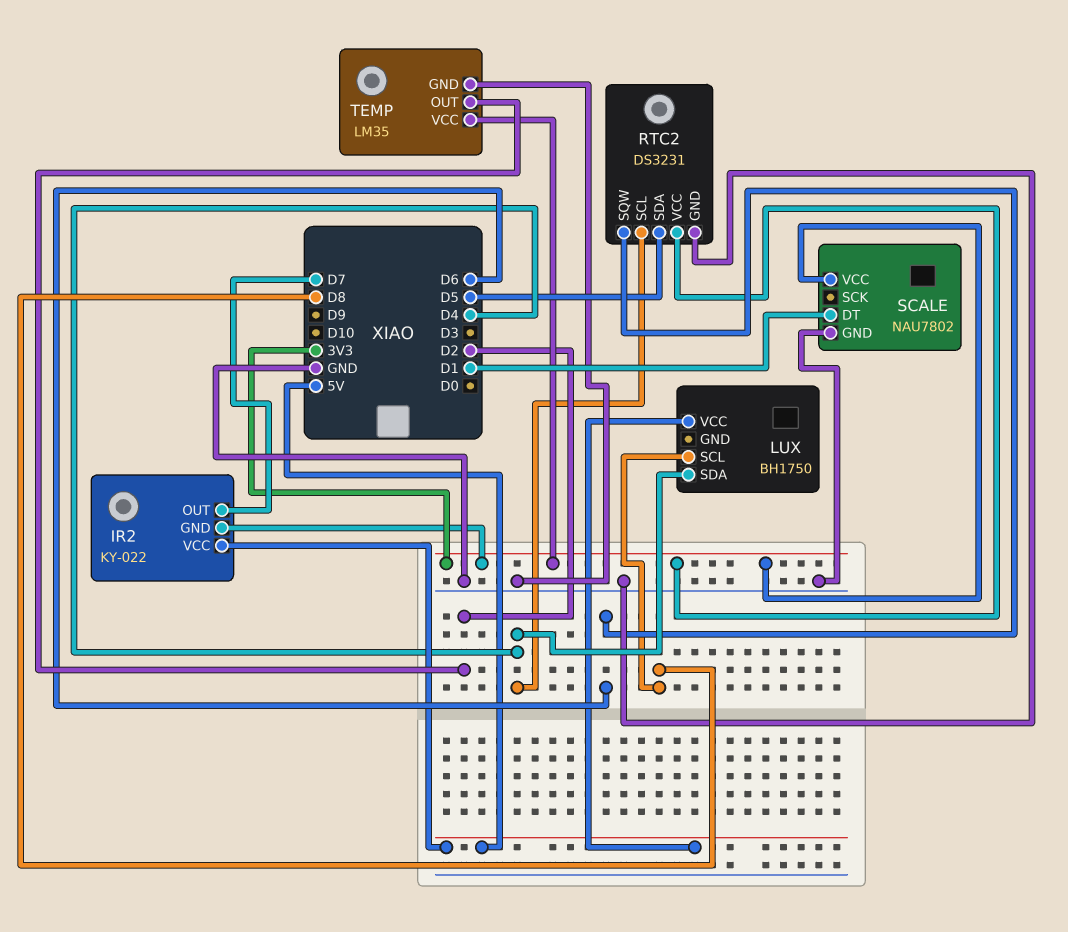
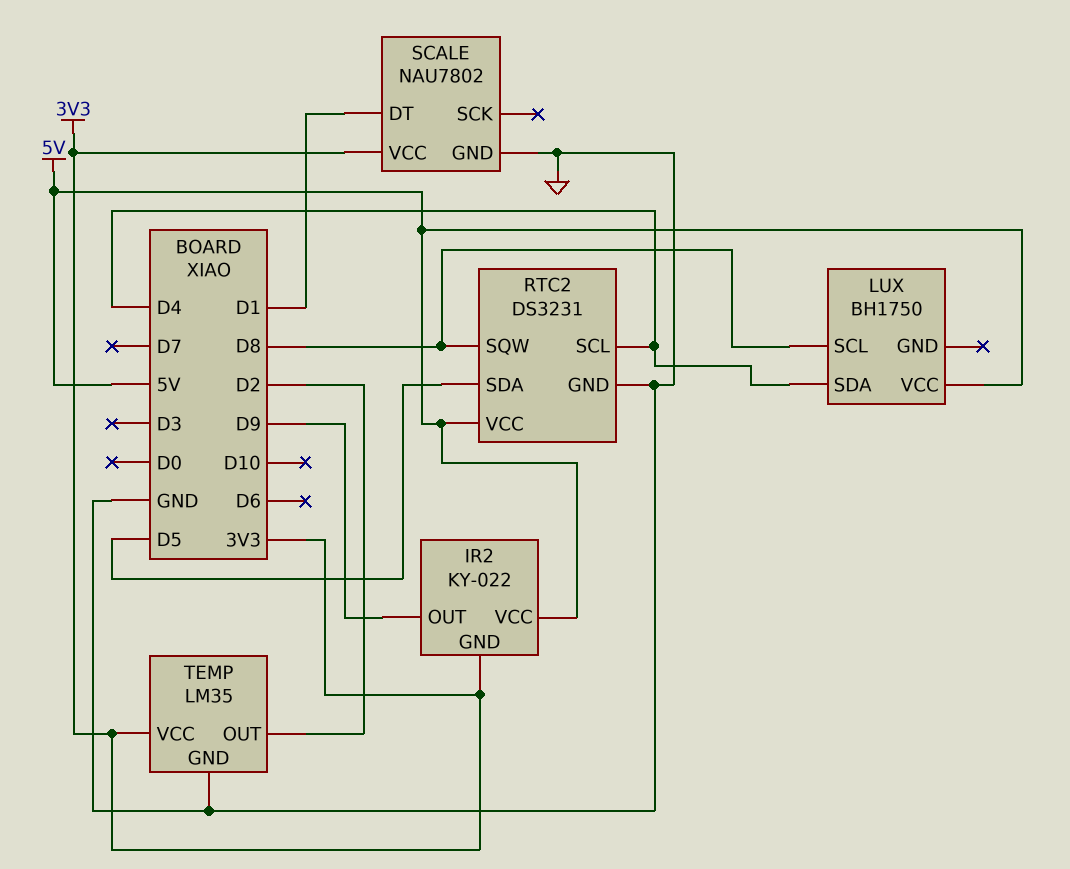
IR2 pin OUT: D7 -> D9
RTC2 pin SQW: D6 -> D8
RTC2 pin VCC: 3V3 -> 5V

